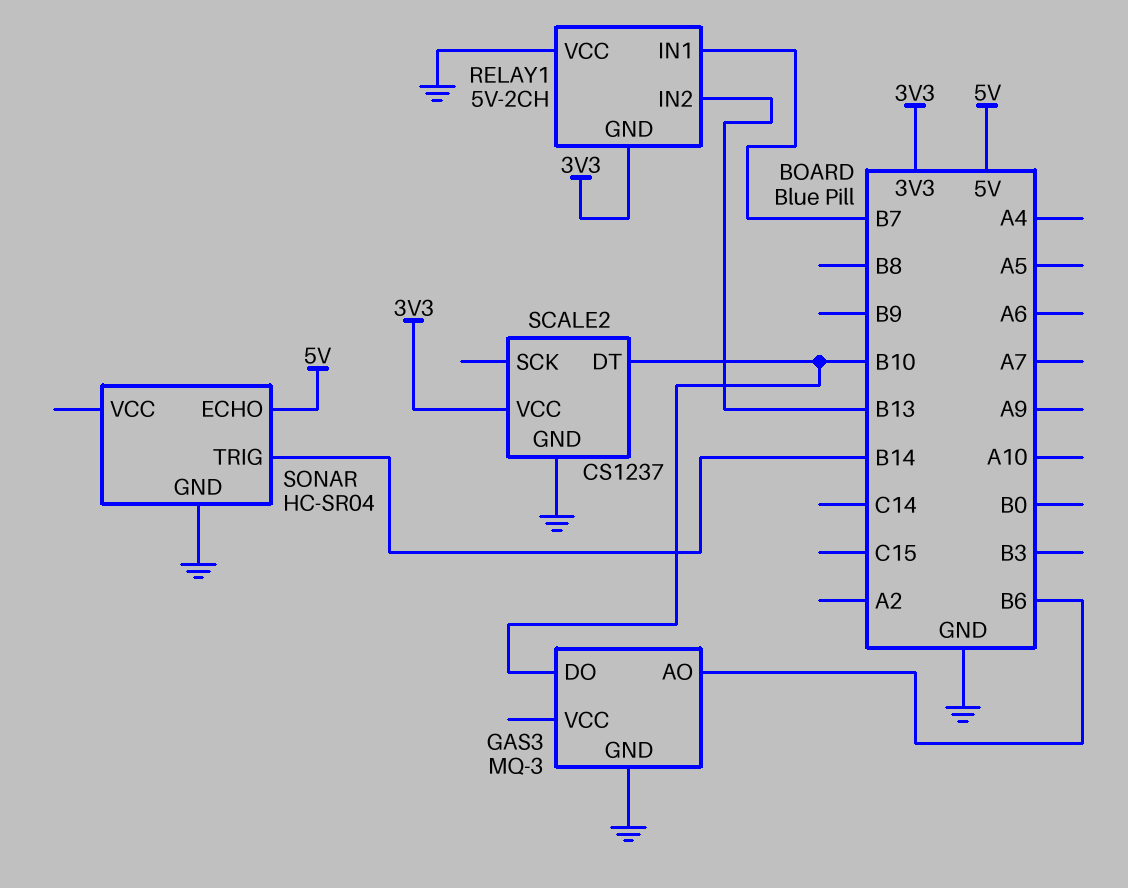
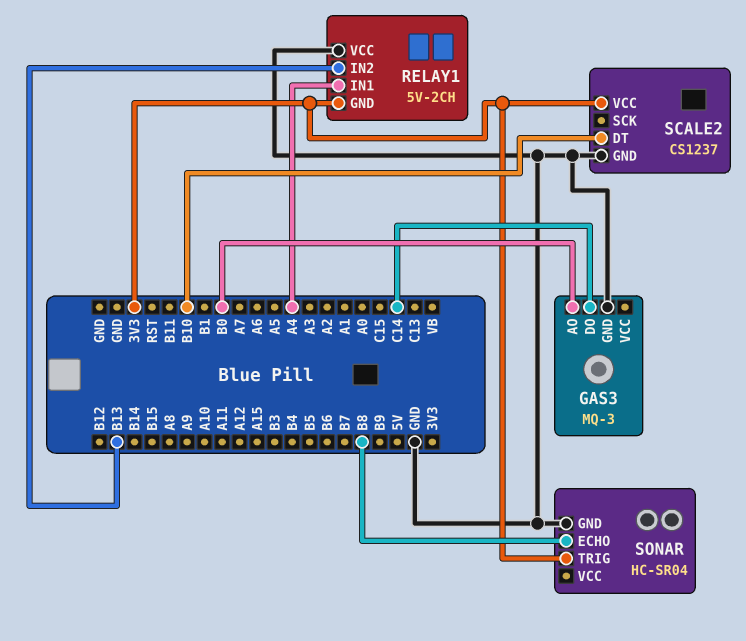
GAS3 pin AO: B6 -> B0
GAS3 pin DO: B10 -> C14
RELAY1 pin IN1: B7 -> A4
SONAR pin ECHO: 5V -> B8
SONAR pin TRIG: B14 -> 3V3

